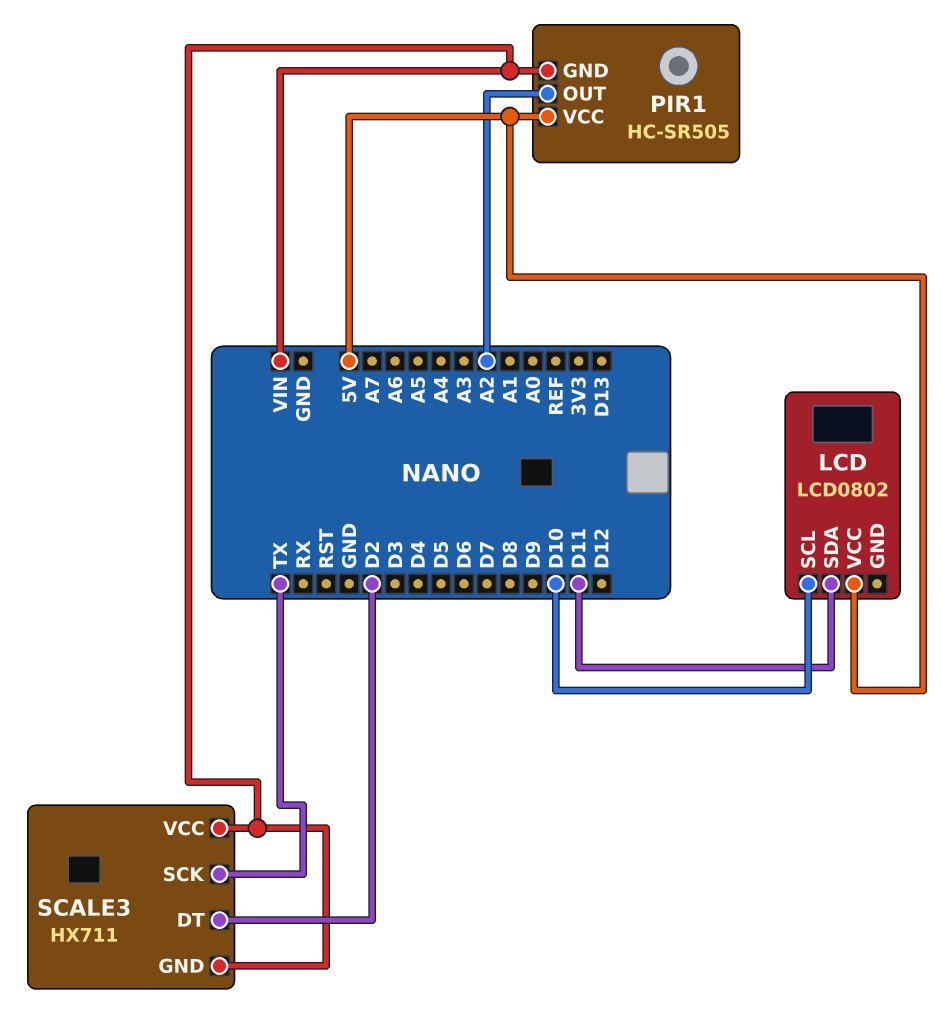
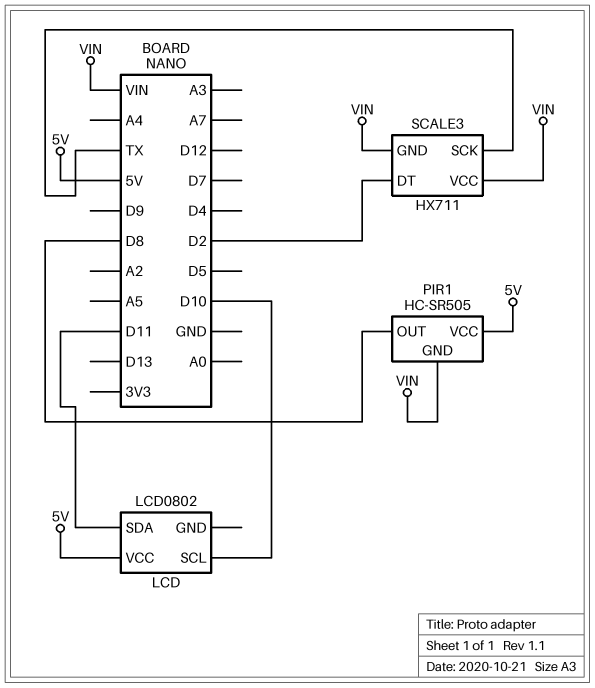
PIR1 pin OUT: A2 -> D8

